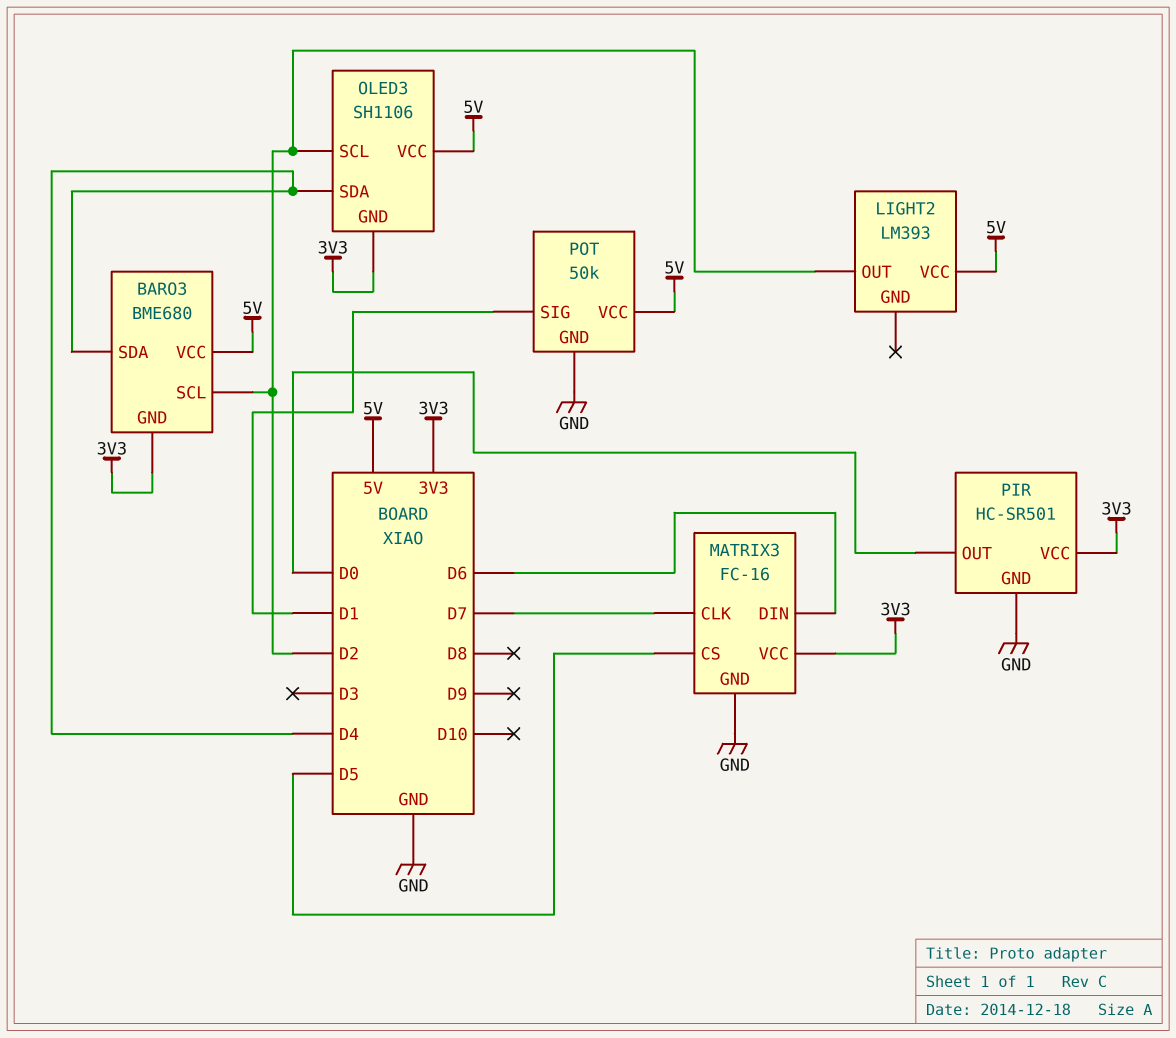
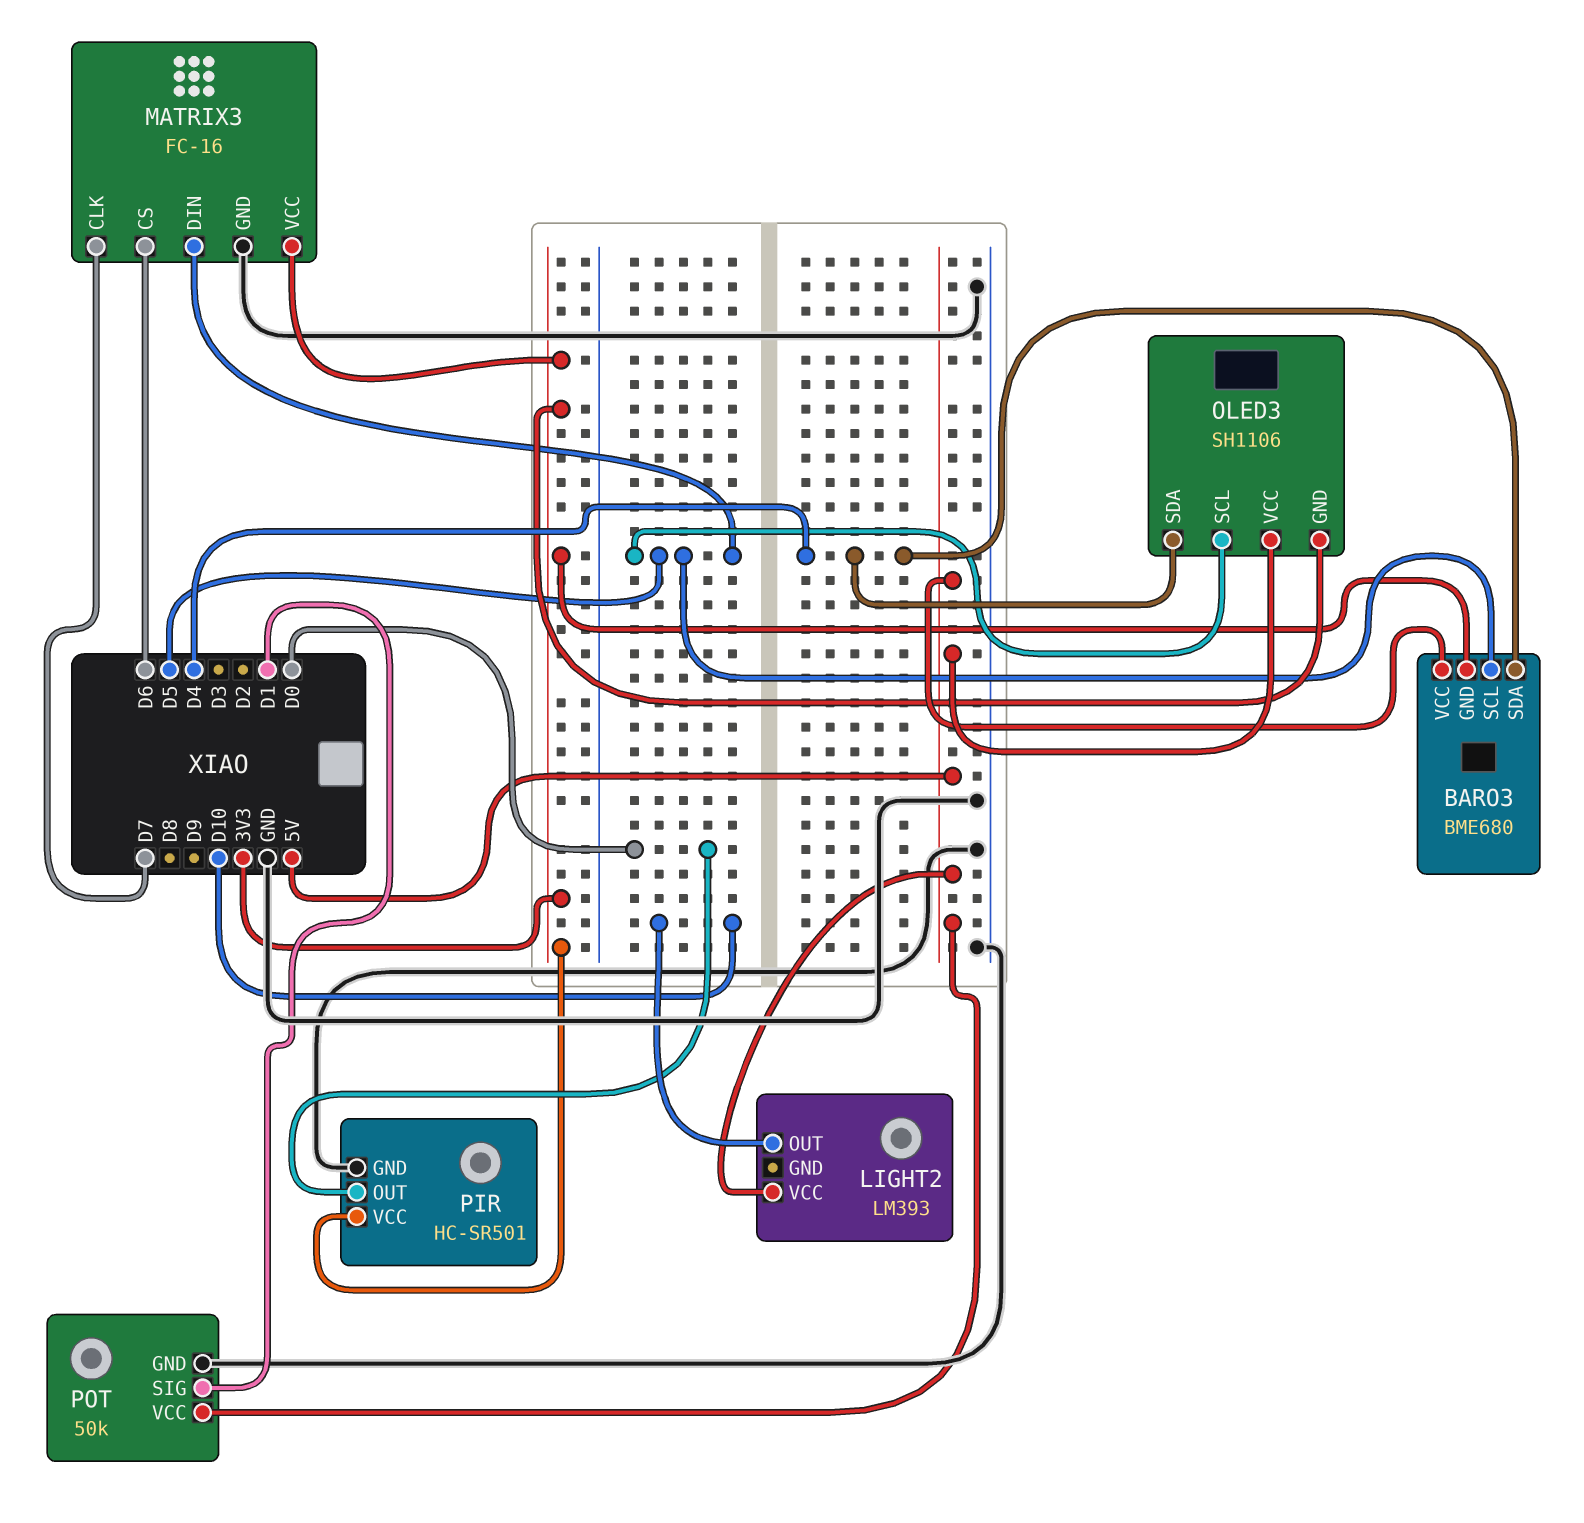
BARO3 pin SCL: D2 -> D5
LIGHT2 pin OUT: D2 -> D10
MATRIX3 pin CS: D5 -> D6
MATRIX3 pin DIN: D6 -> D5
OLED3 pin SCL: D2 -> D5

